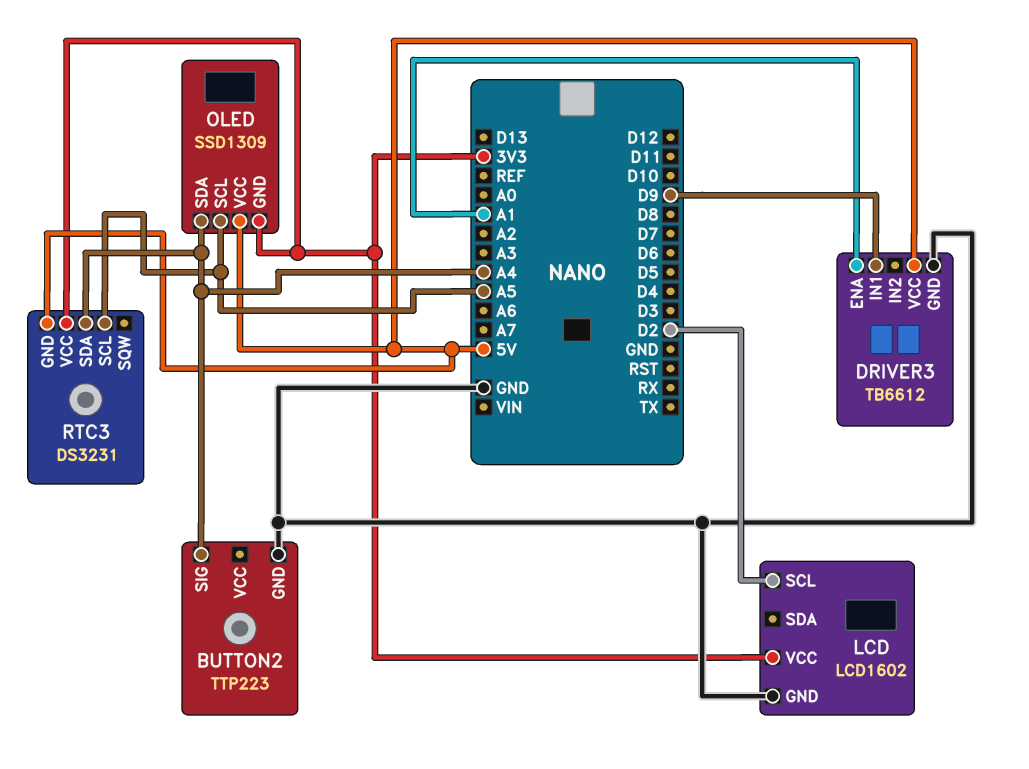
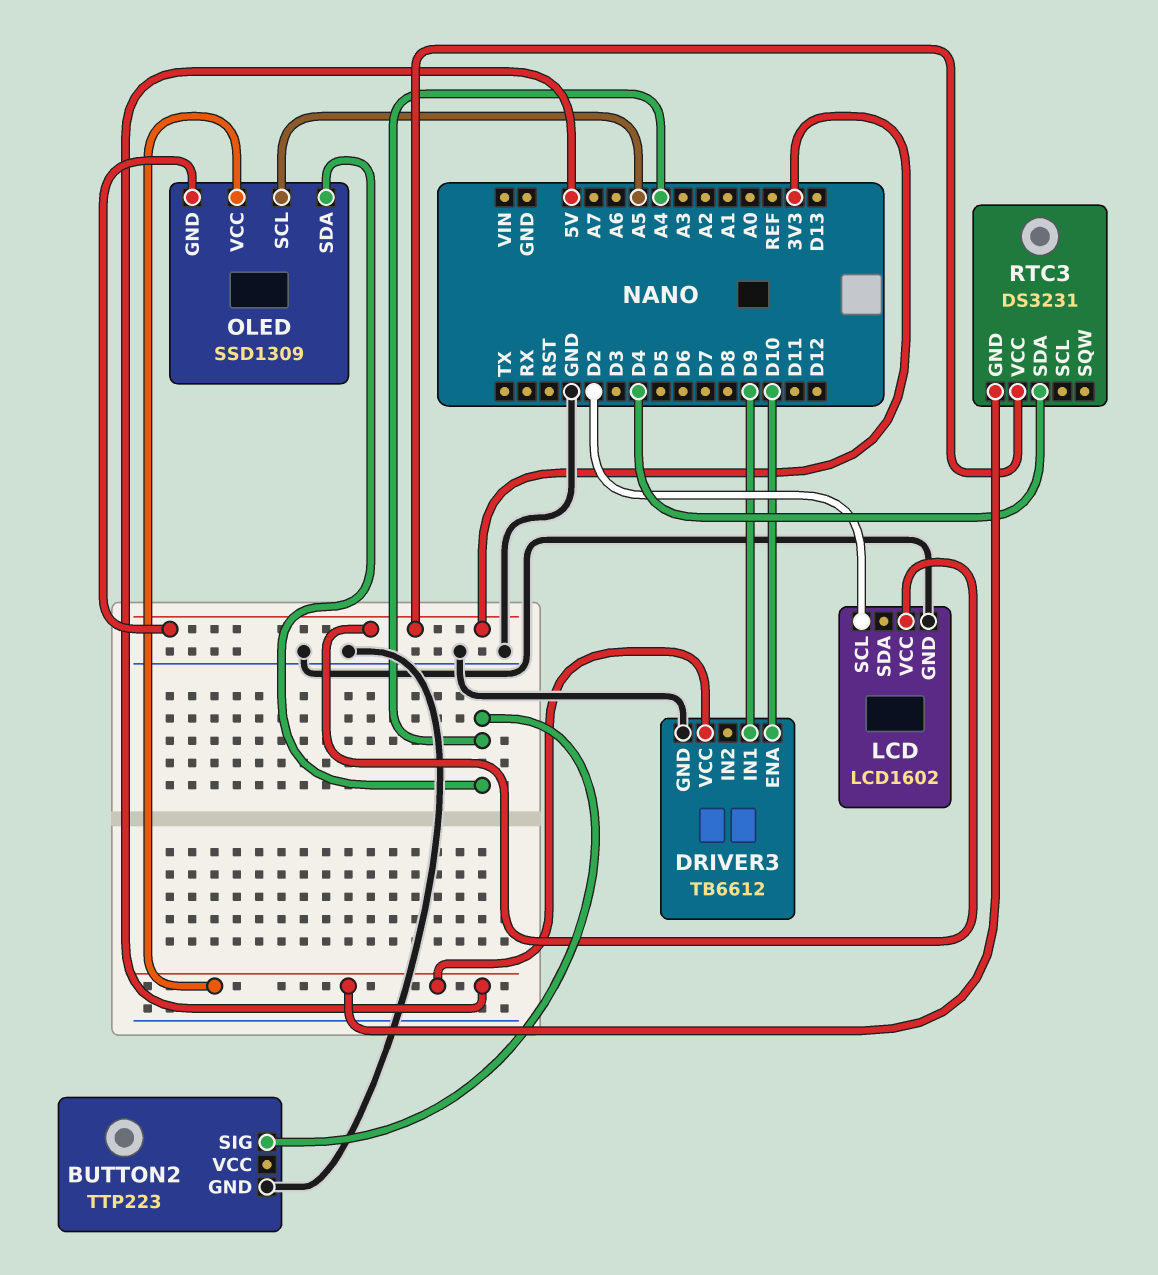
DRIVER3 pin ENA: A1 -> D10
RTC3 pin SCL: A5 -> none
RTC3 pin SDA: A4 -> D4

